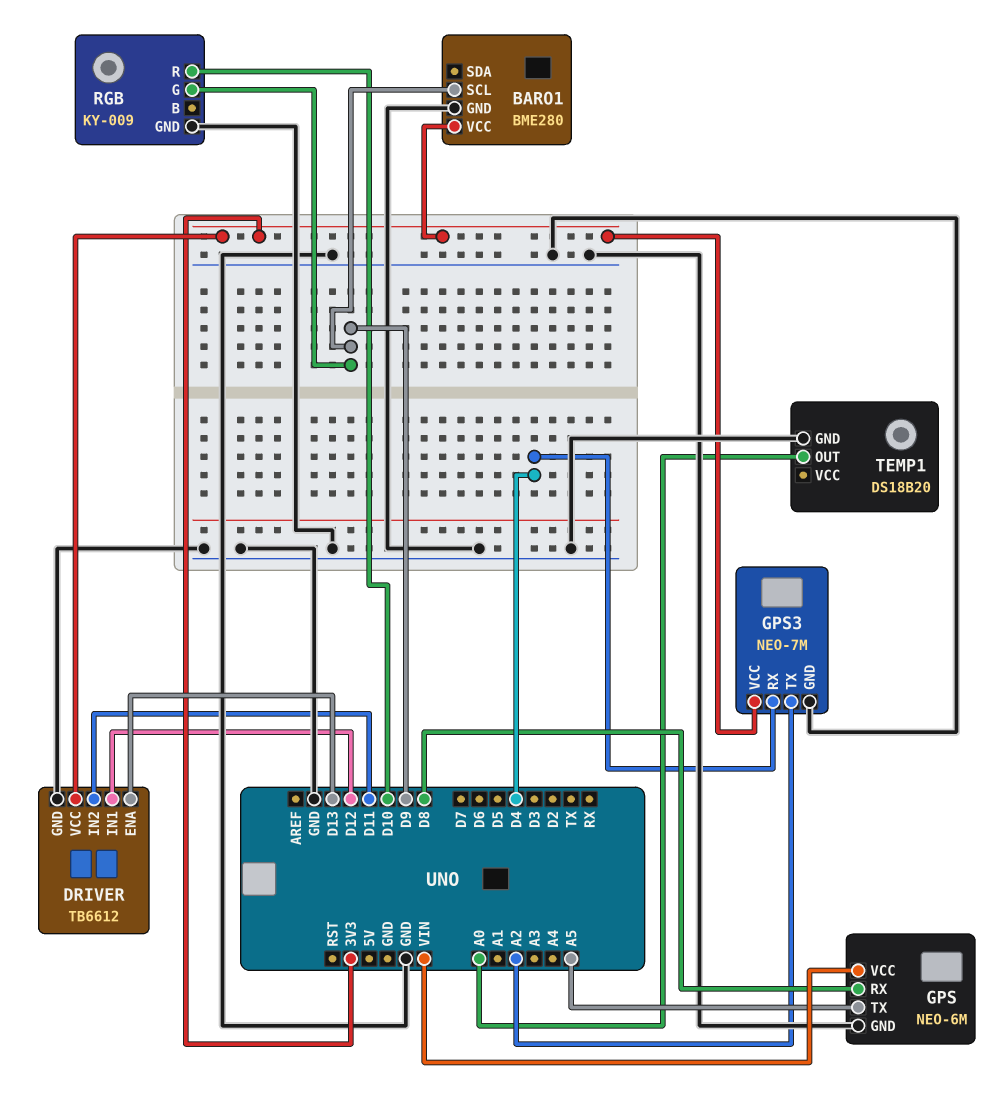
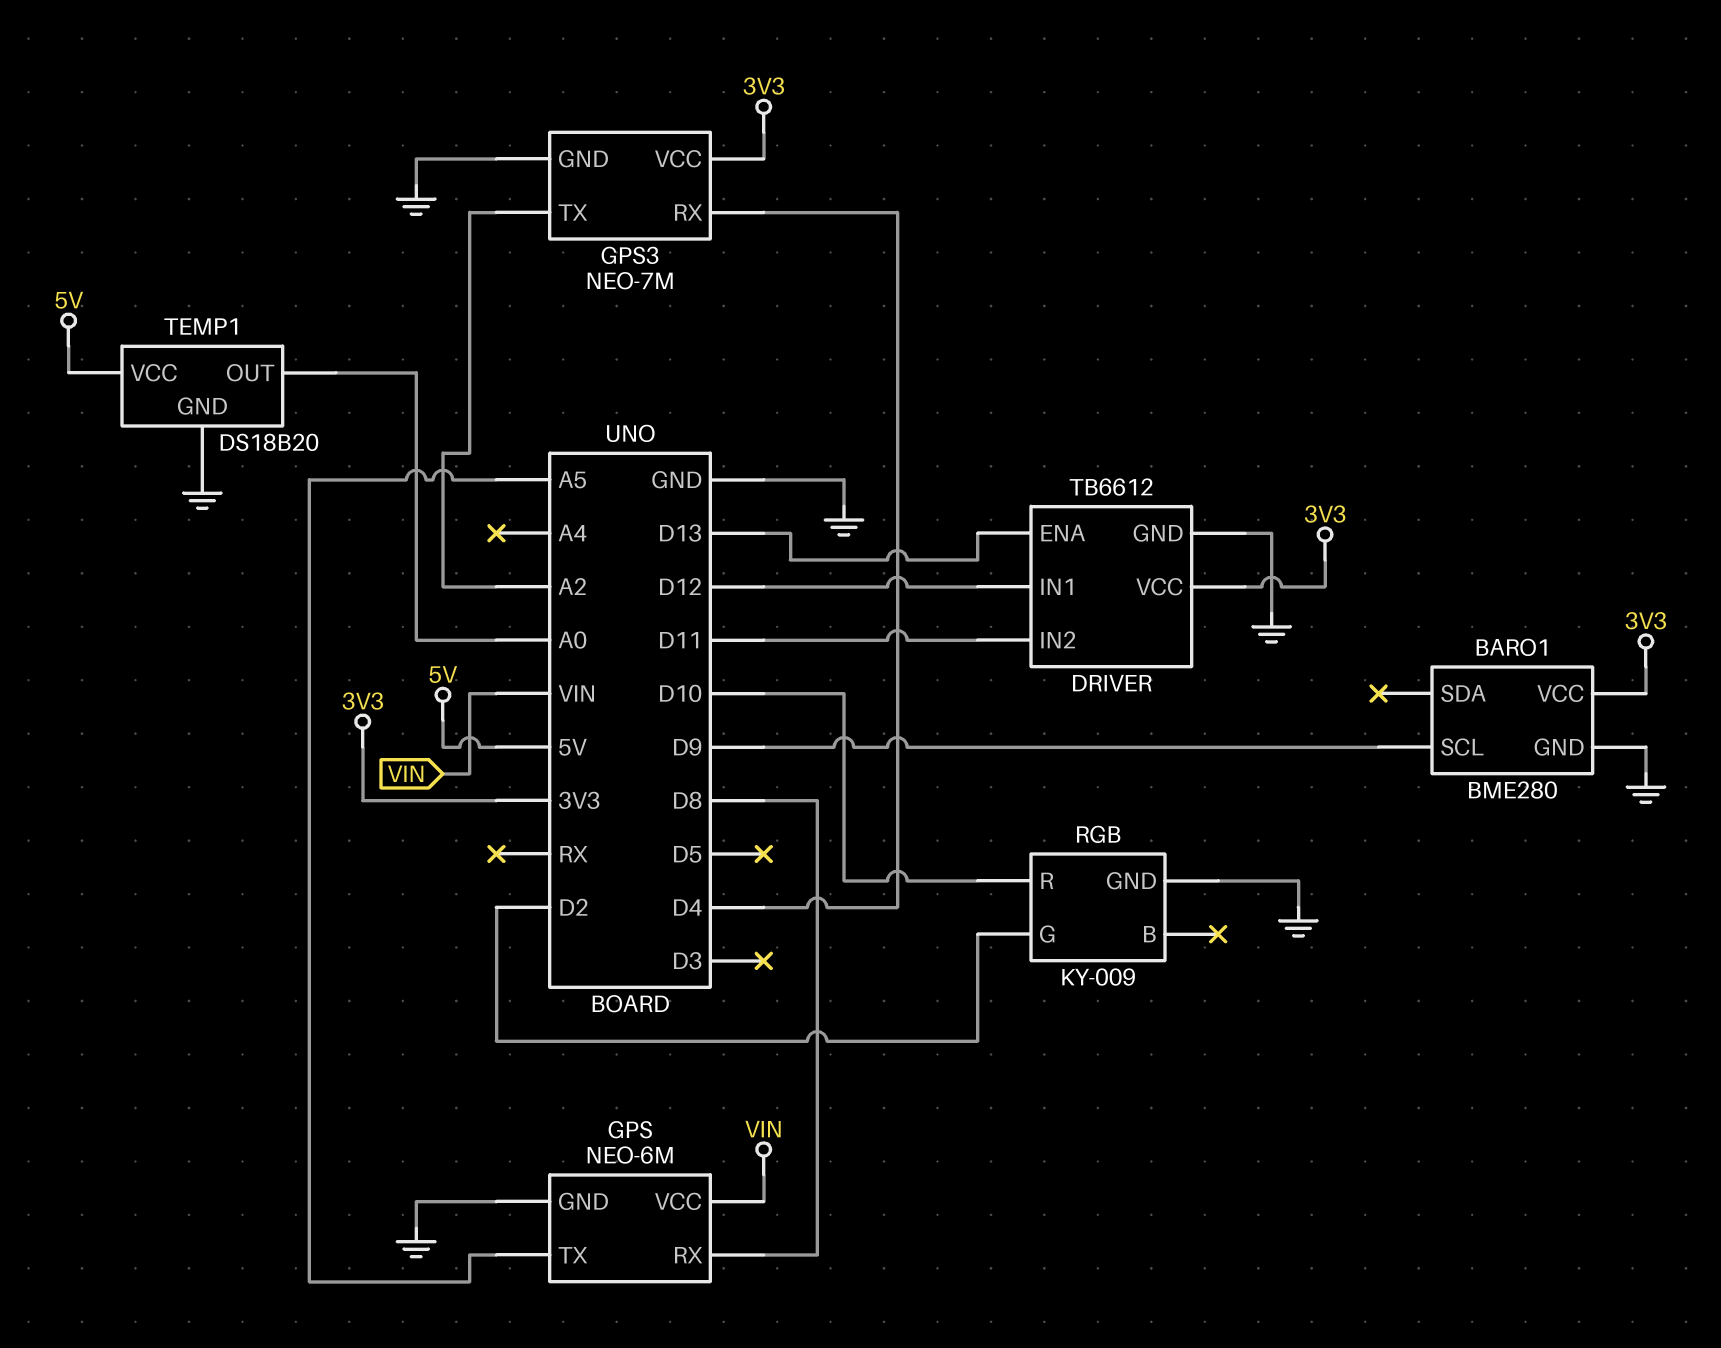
RGB pin G: D9 -> D2
TEMP1 pin VCC: none -> 5V

